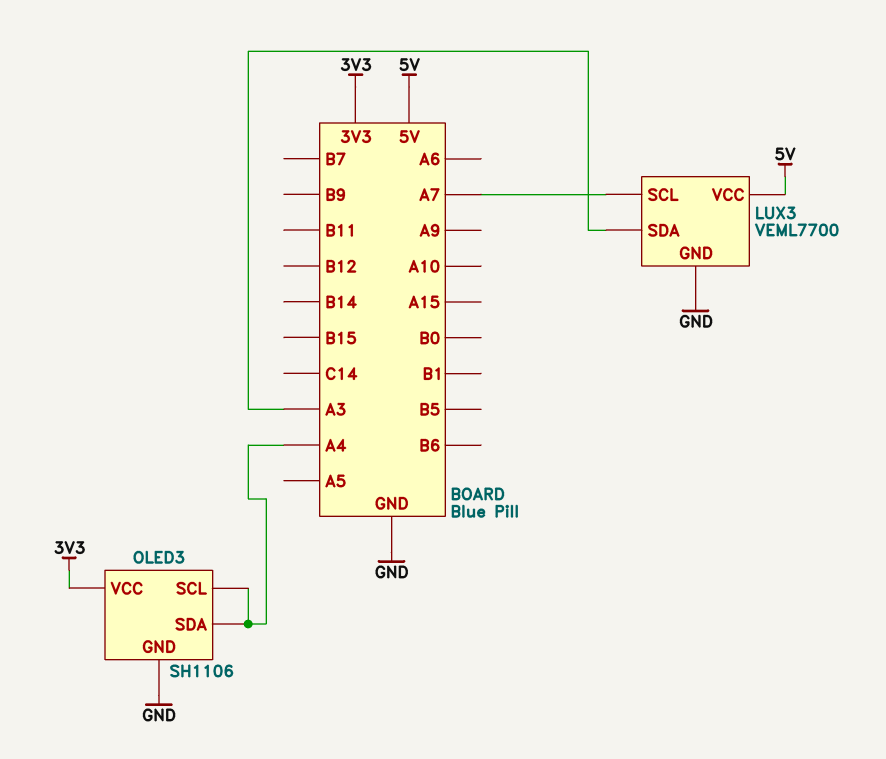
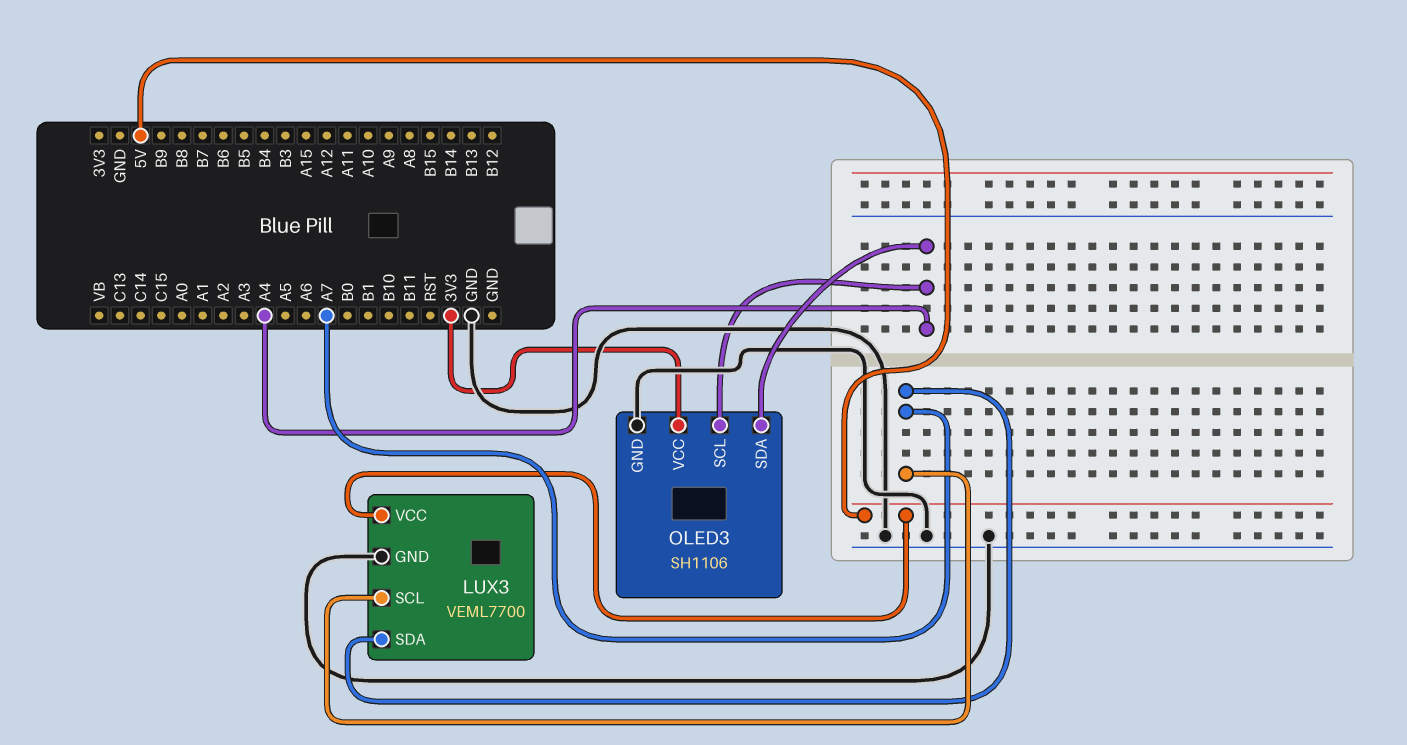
LUX3 pin SDA: A3 -> A7

